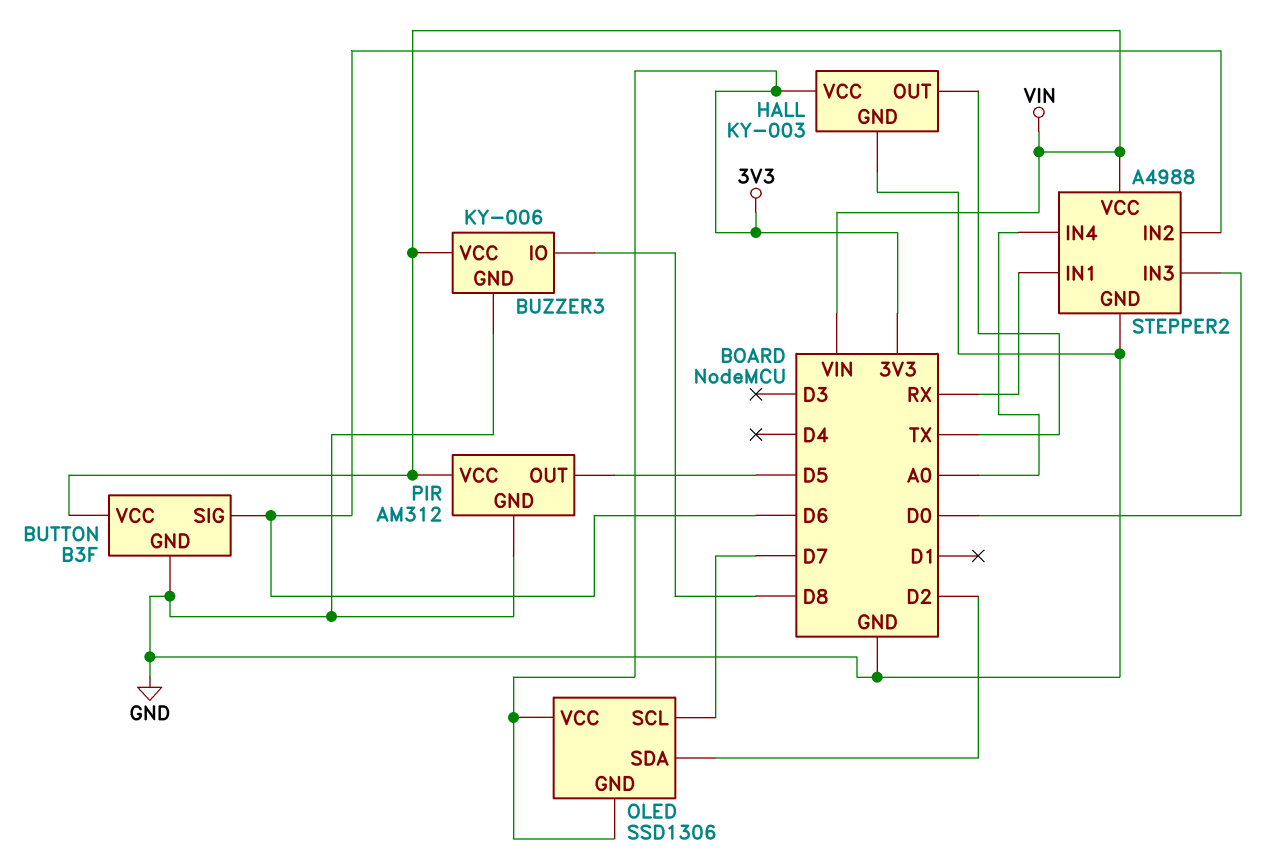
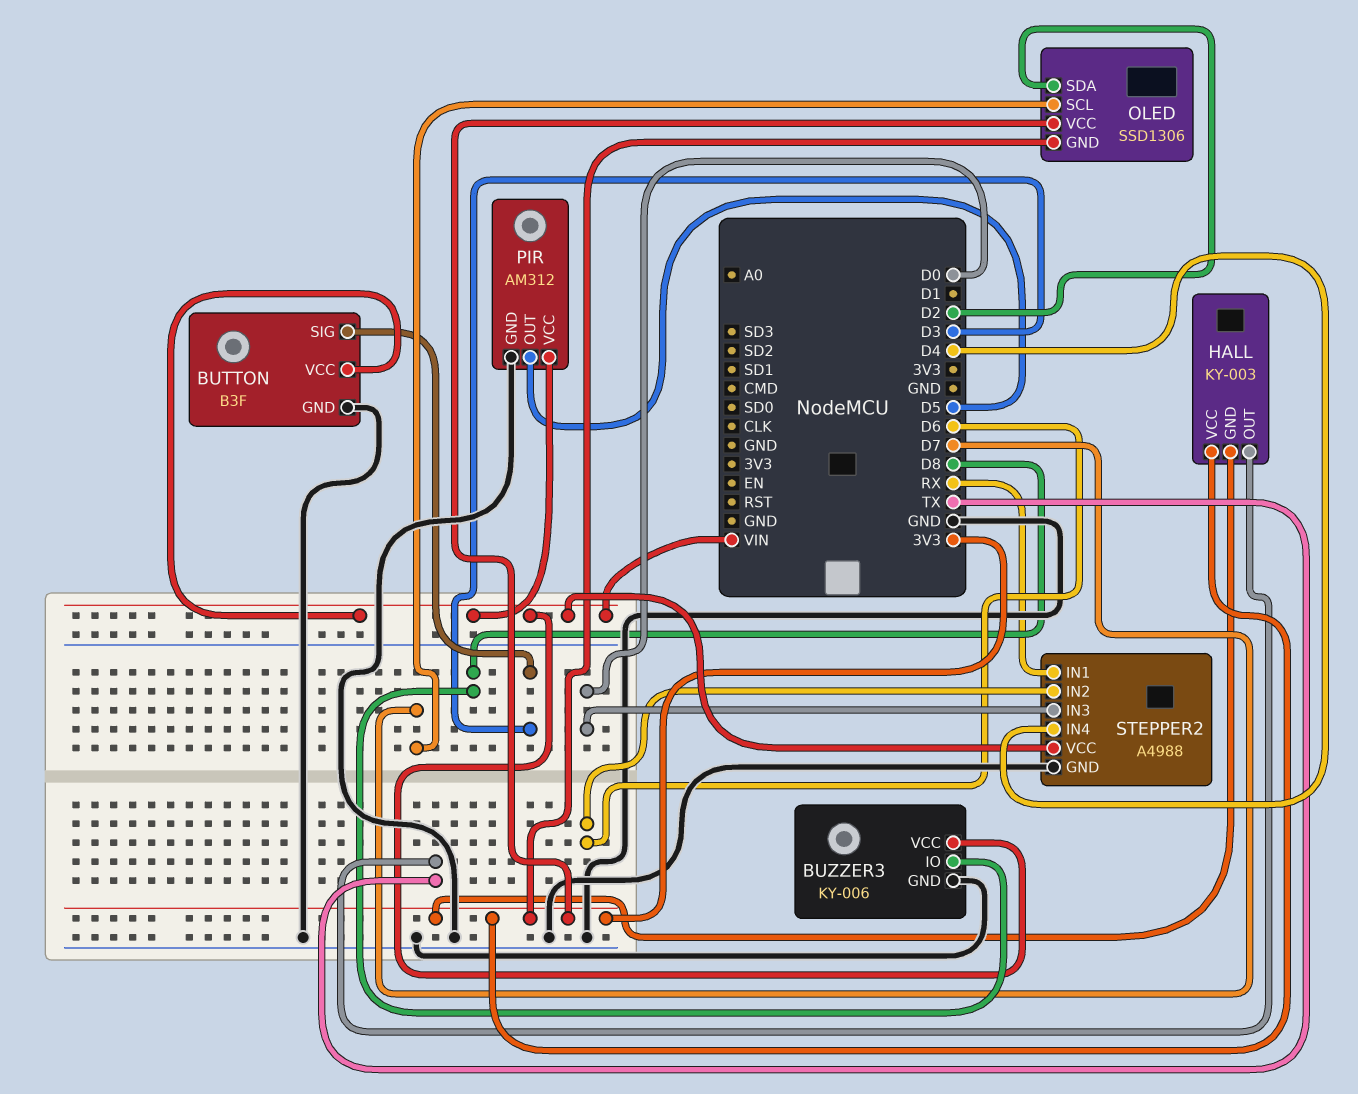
BUTTON pin SIG: D6 -> D3
HALL pin GND: GND -> 3V3
STEPPER2 pin IN4: A0 -> D4

